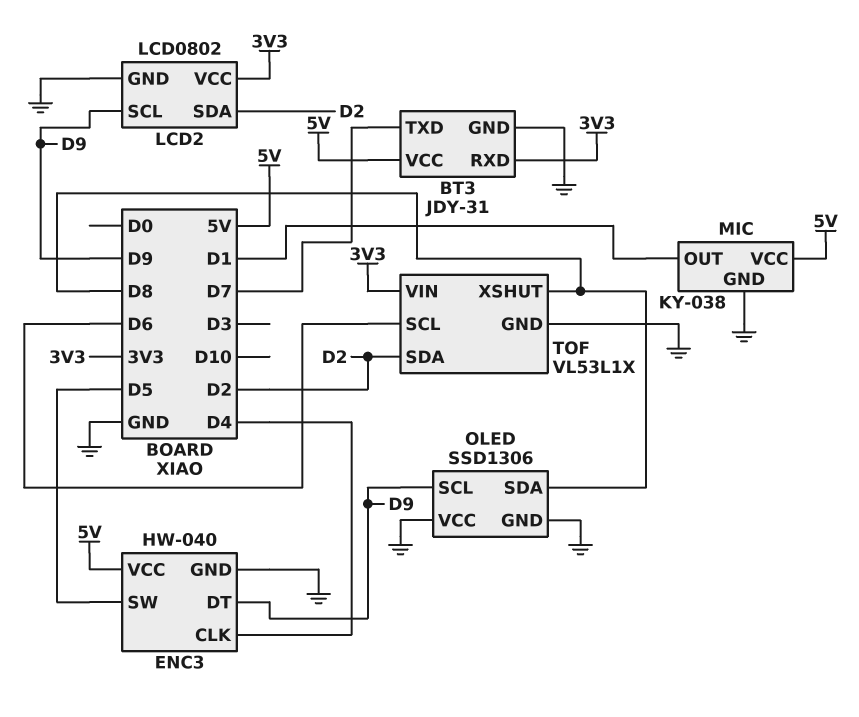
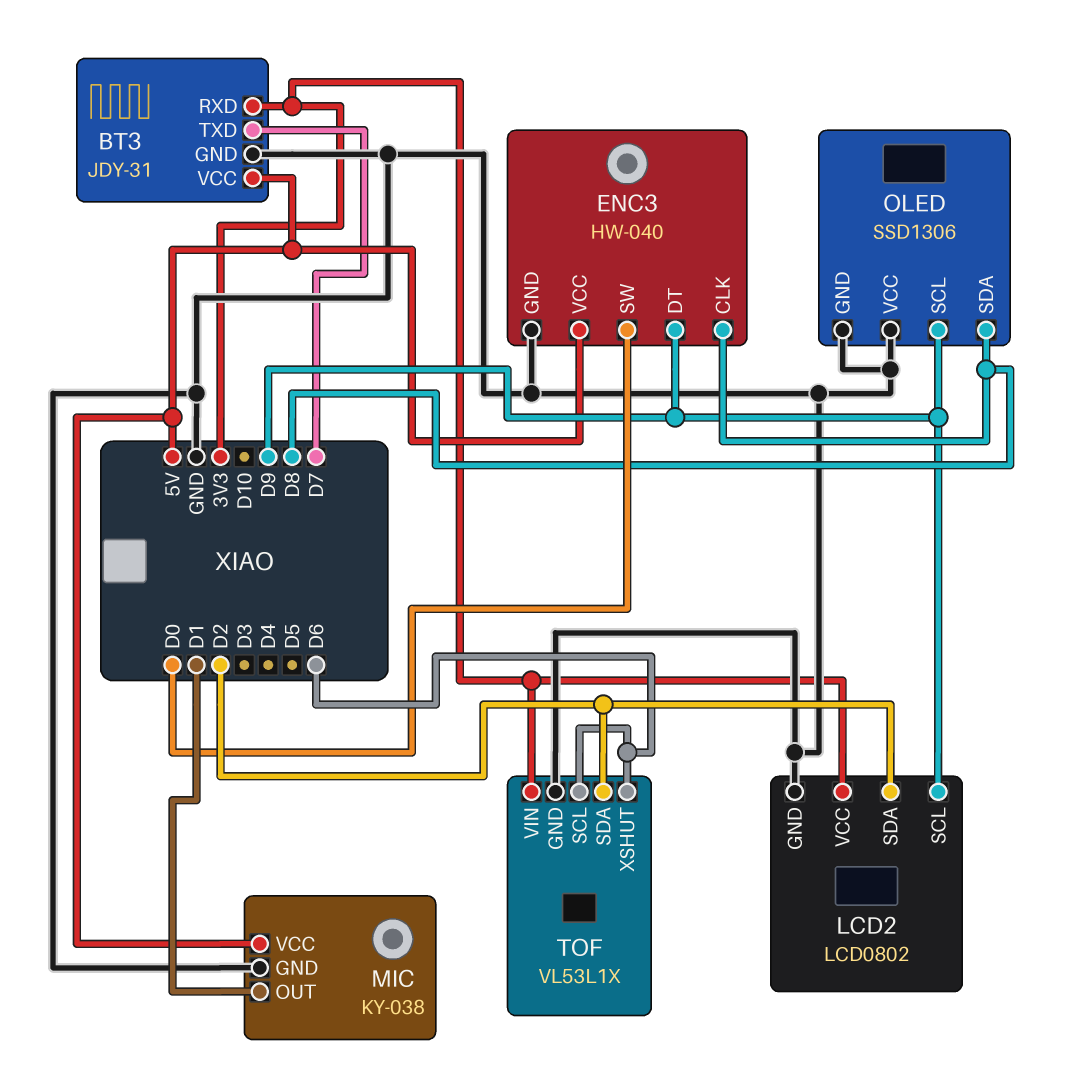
ENC3 pin CLK: D4 -> D8
ENC3 pin SW: D5 -> D0
TOF pin XSHUT: D8 -> D6

